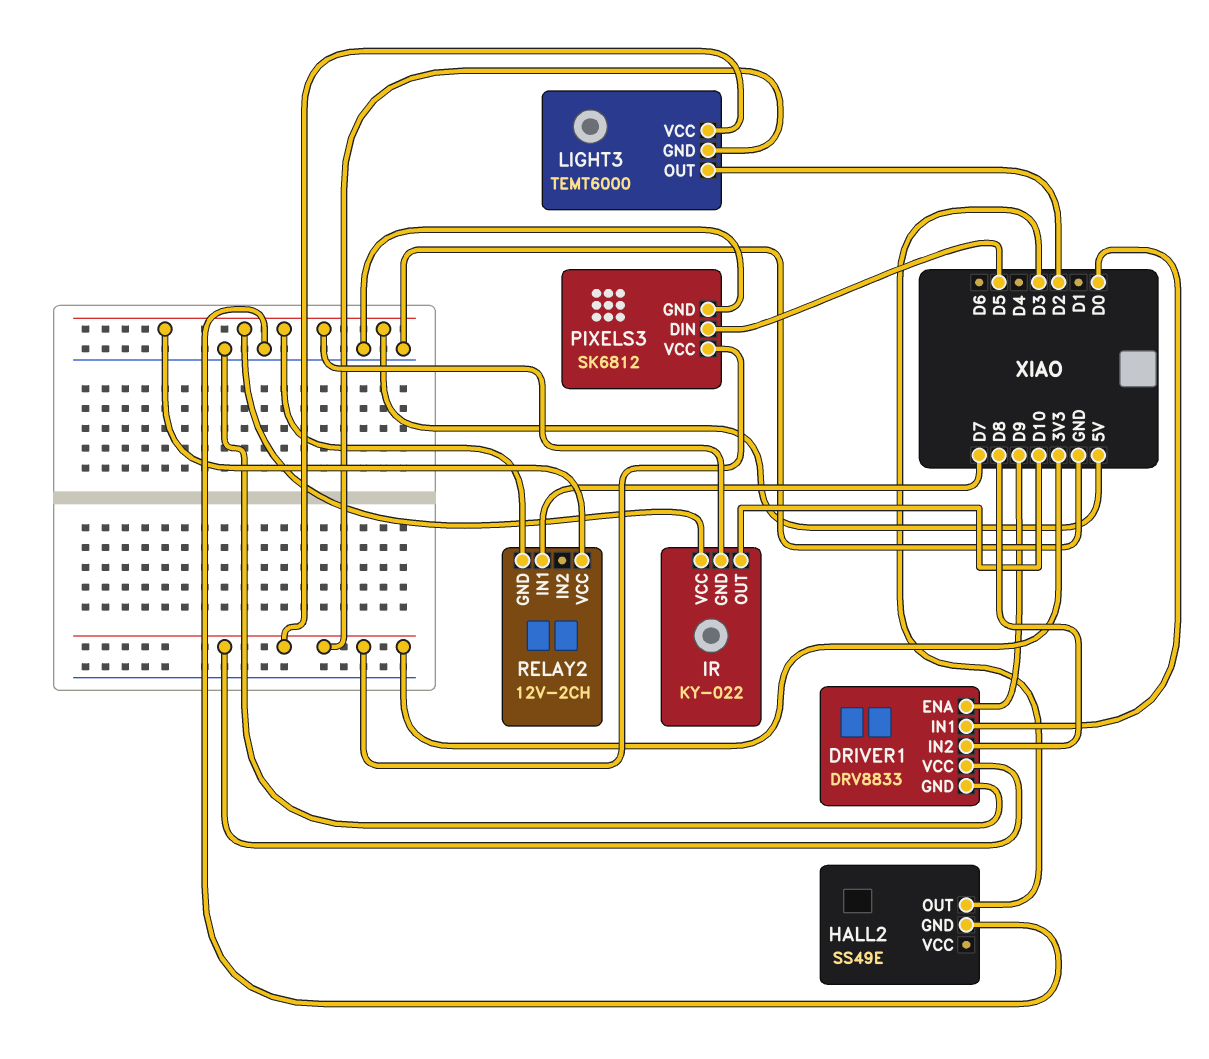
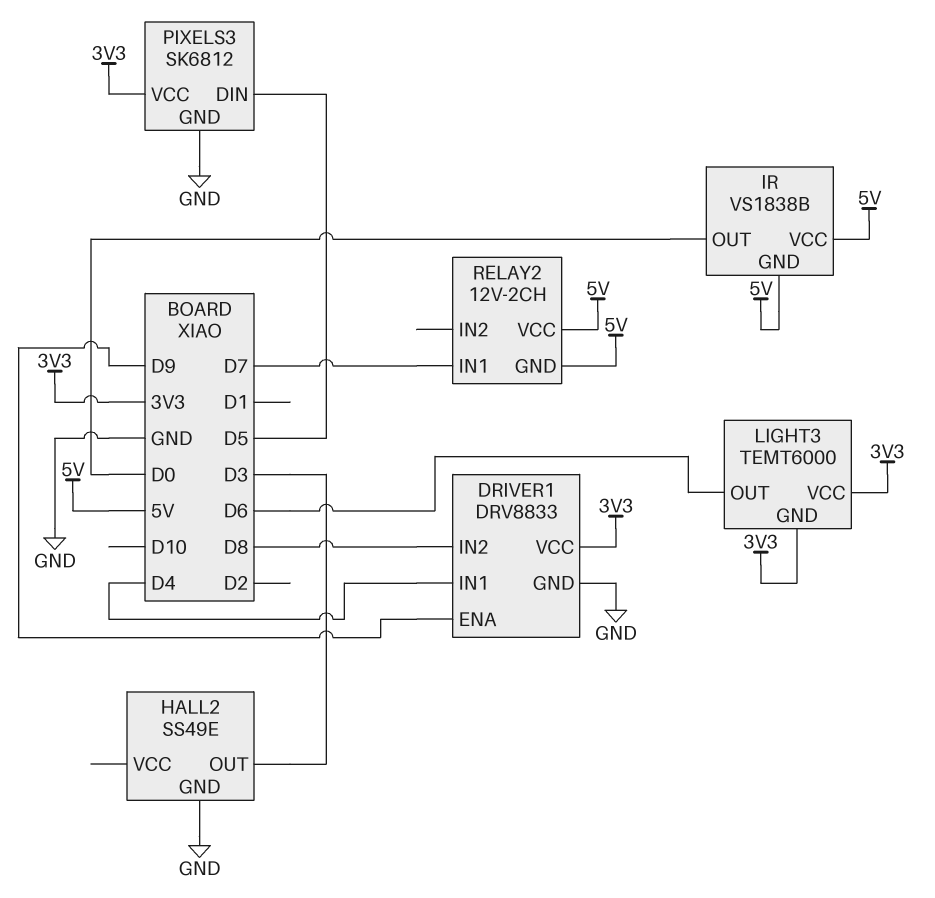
DRIVER1 pin IN1: D0 -> D4
IR: KY-022 -> VS1838B
IR pin OUT: D10 -> D0
LIGHT3 pin OUT: D2 -> D6

